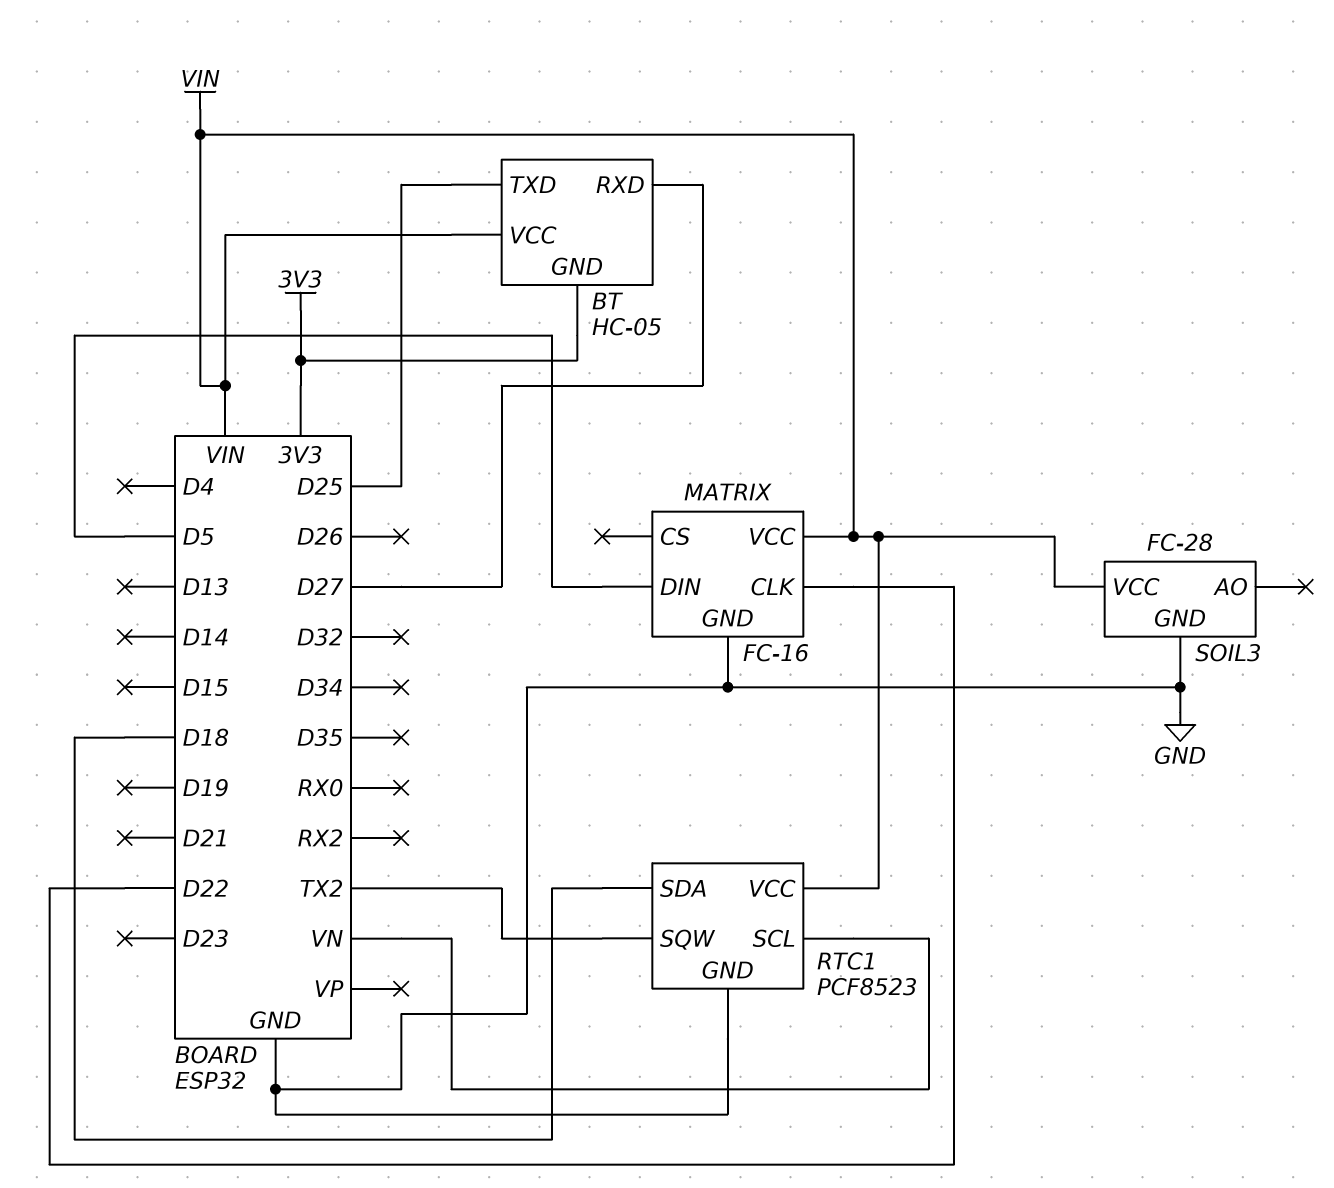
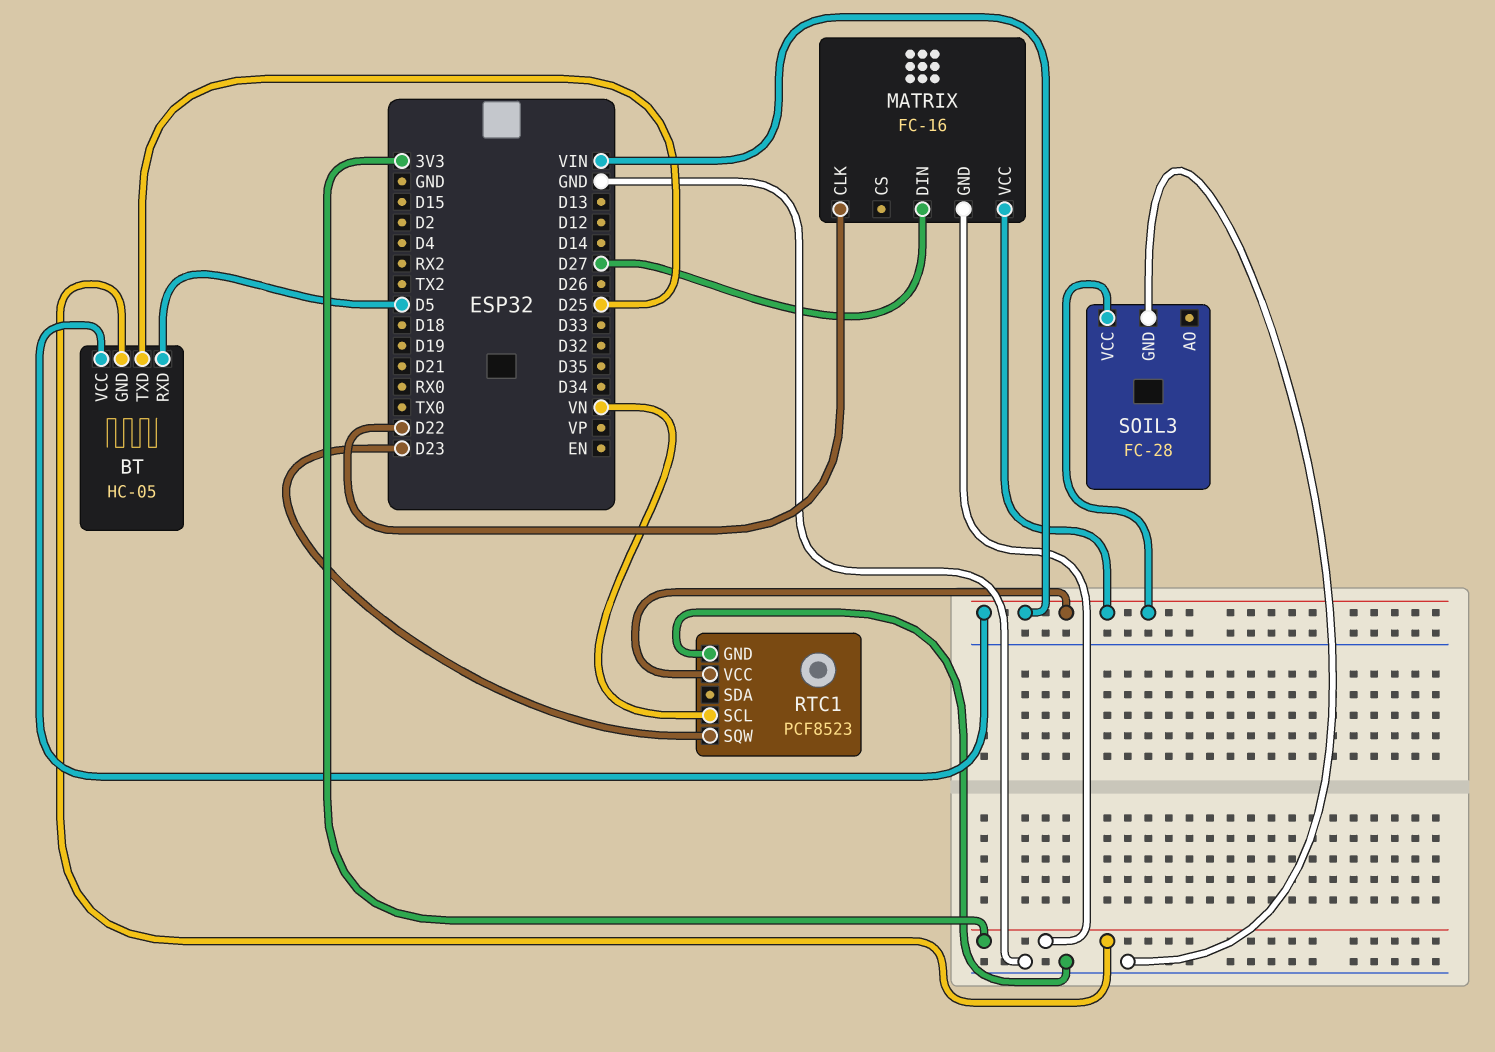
BT pin RXD: D27 -> D5
MATRIX pin DIN: D5 -> D27
MATRIX pin GND: GND -> 3V3
RTC1 pin SDA: D18 -> none
RTC1 pin SQW: TX2 -> D23

